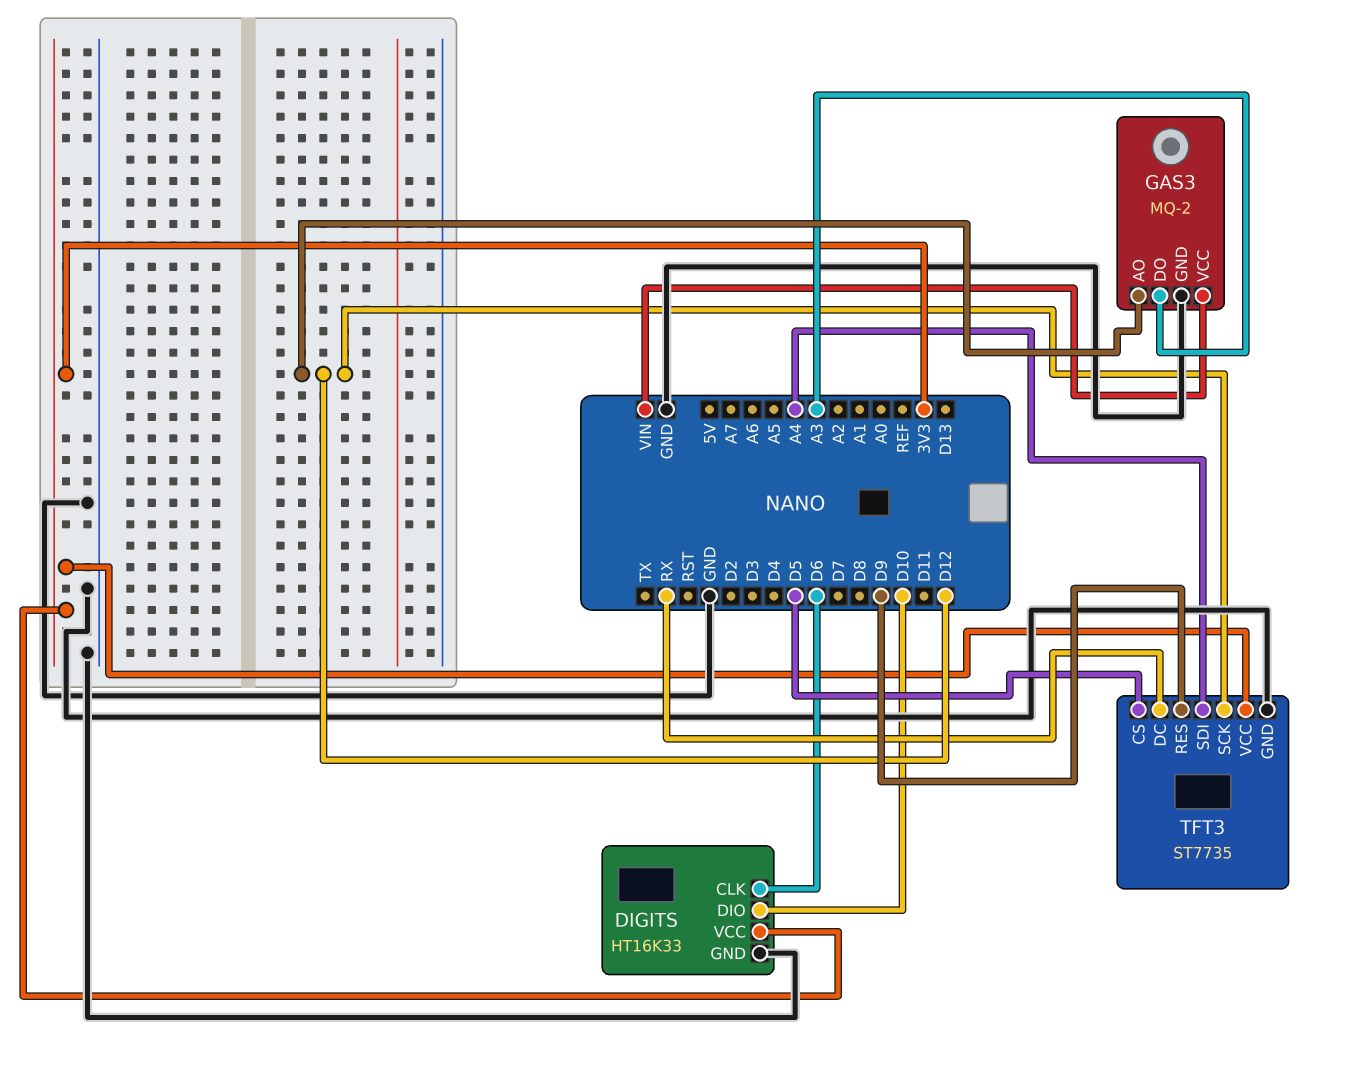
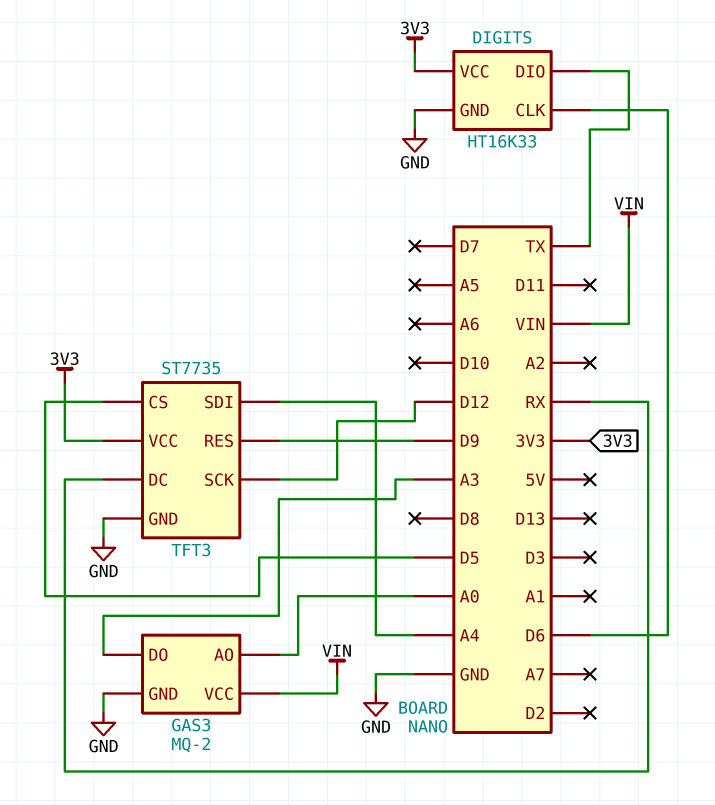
DIGITS pin DIO: D10 -> TX
GAS3 pin AO: D12 -> A0

